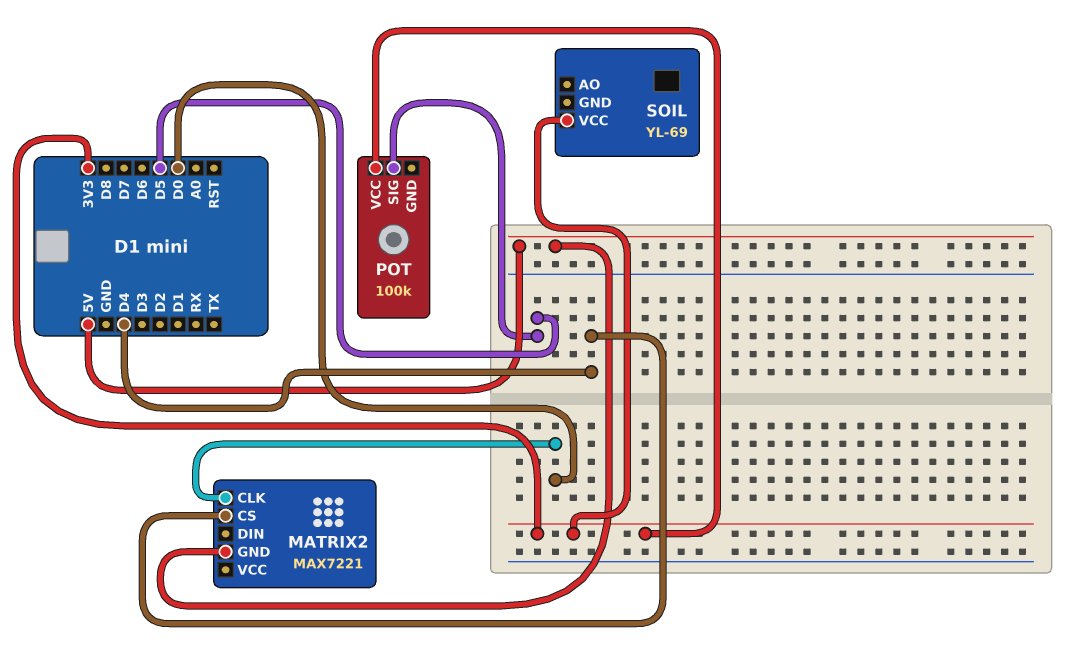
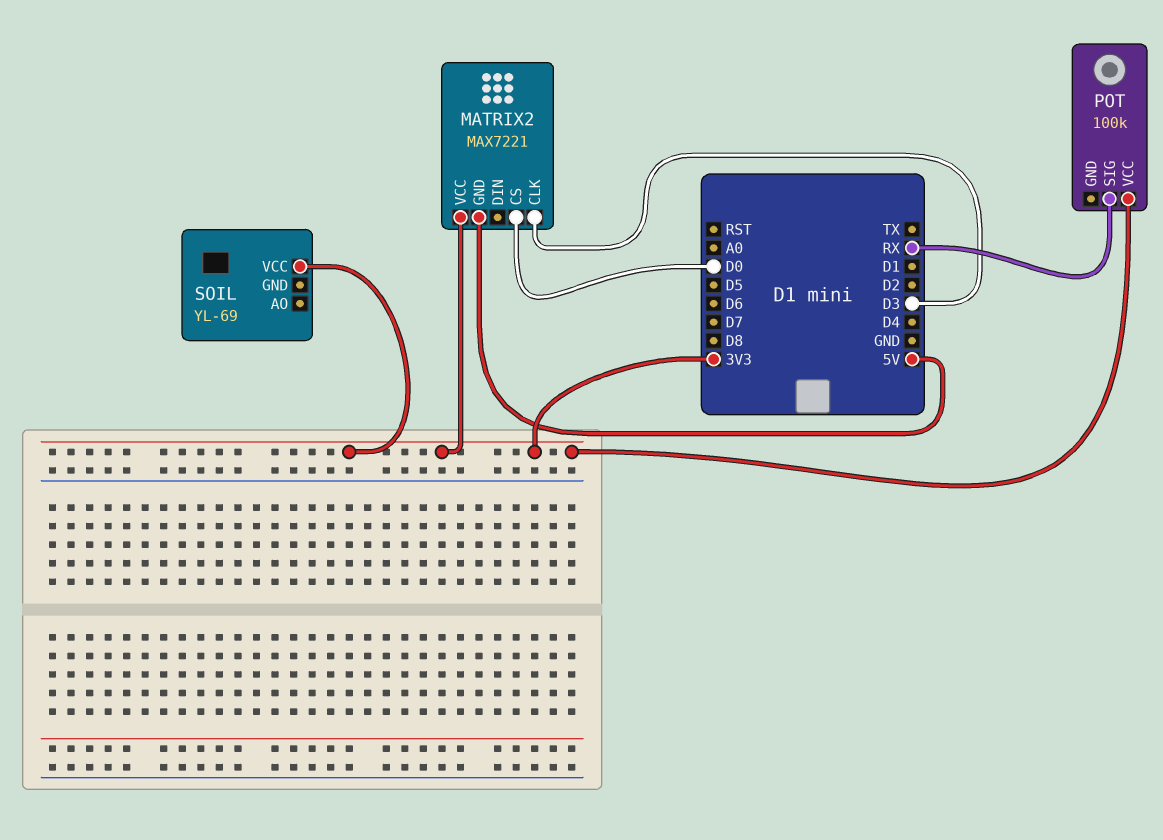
MATRIX2 pin CLK: D0 -> D3
MATRIX2 pin CS: D4 -> D0
MATRIX2 pin VCC: none -> 3V3
POT pin SIG: D5 -> RX

